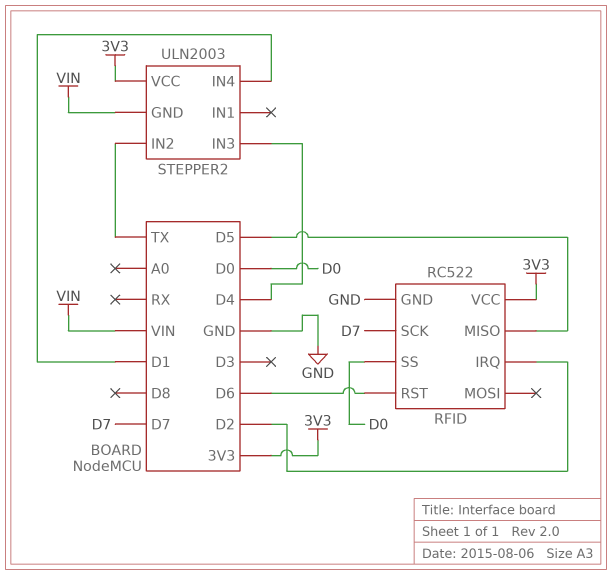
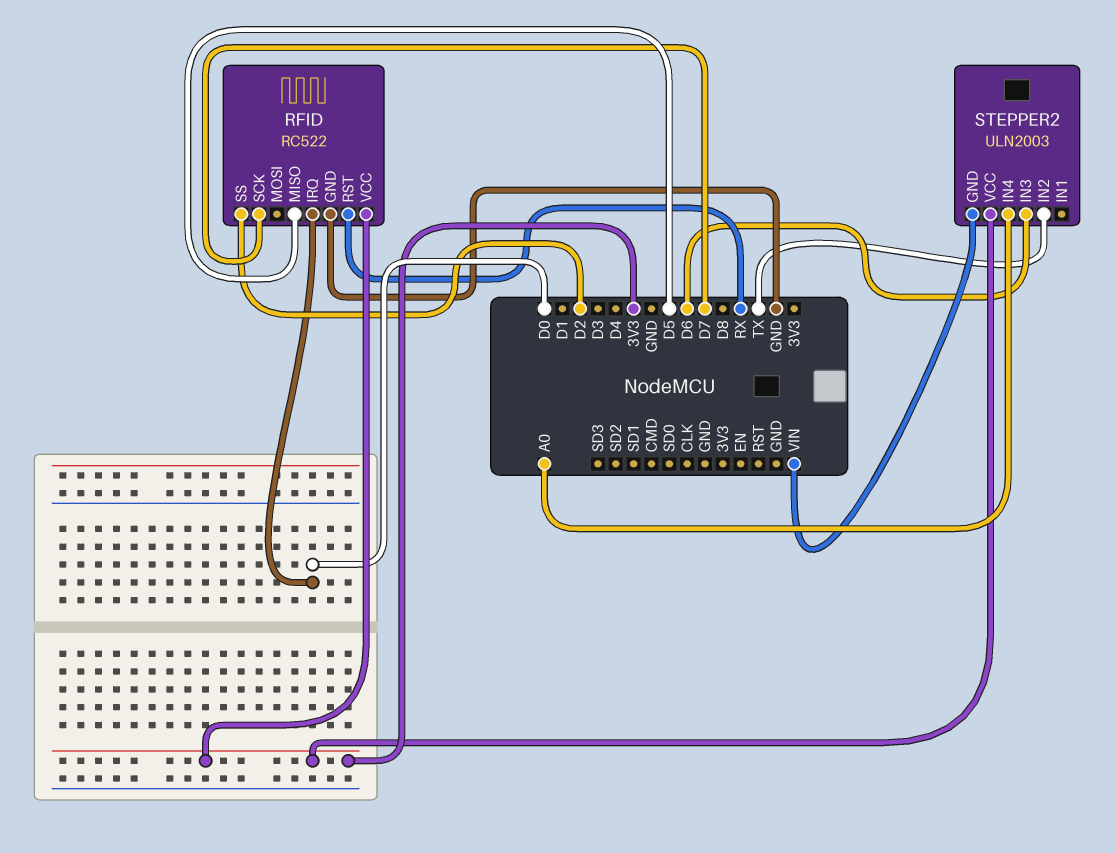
RFID pin IRQ: D2 -> D0
RFID pin RST: D6 -> RX
RFID pin SS: D0 -> D2
STEPPER2 pin IN3: D4 -> D6
STEPPER2 pin IN4: D1 -> A0

